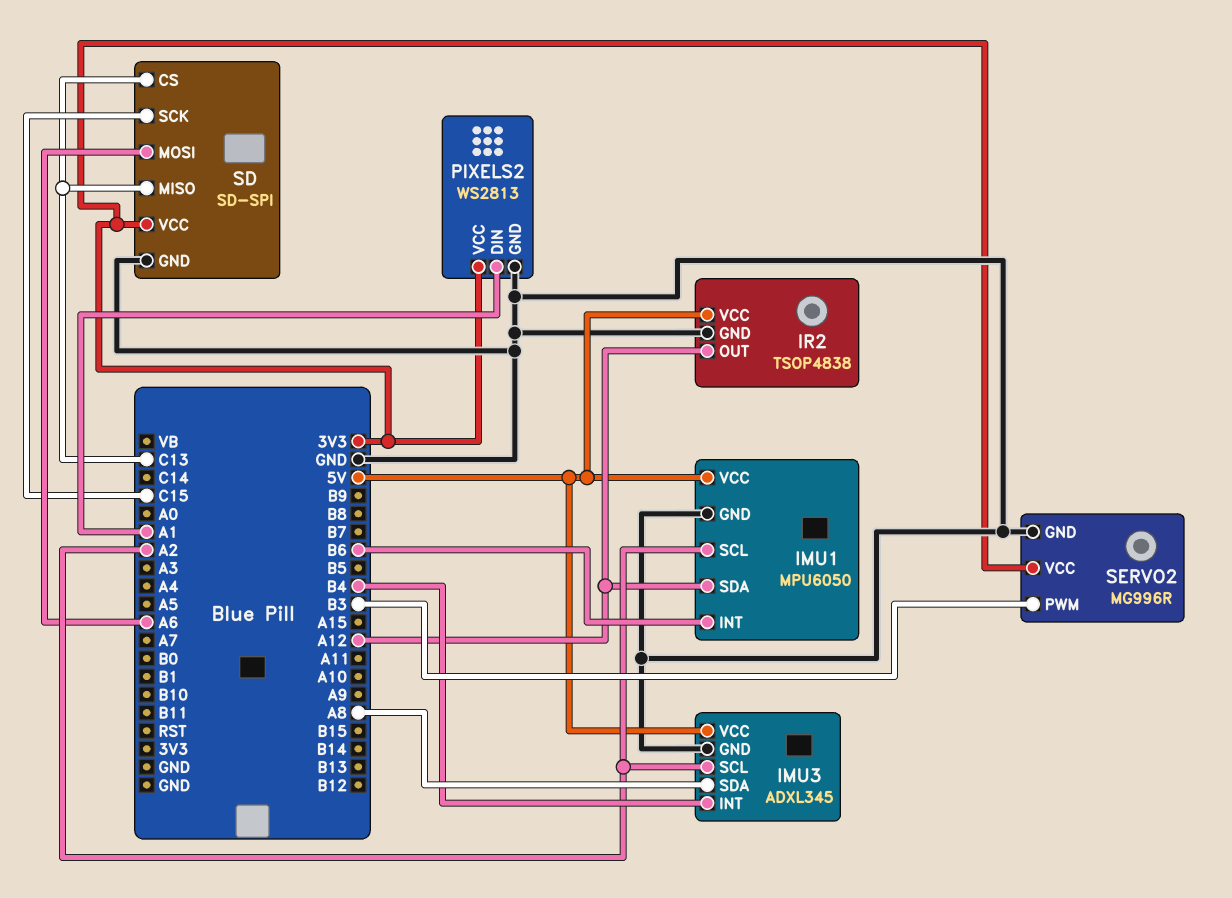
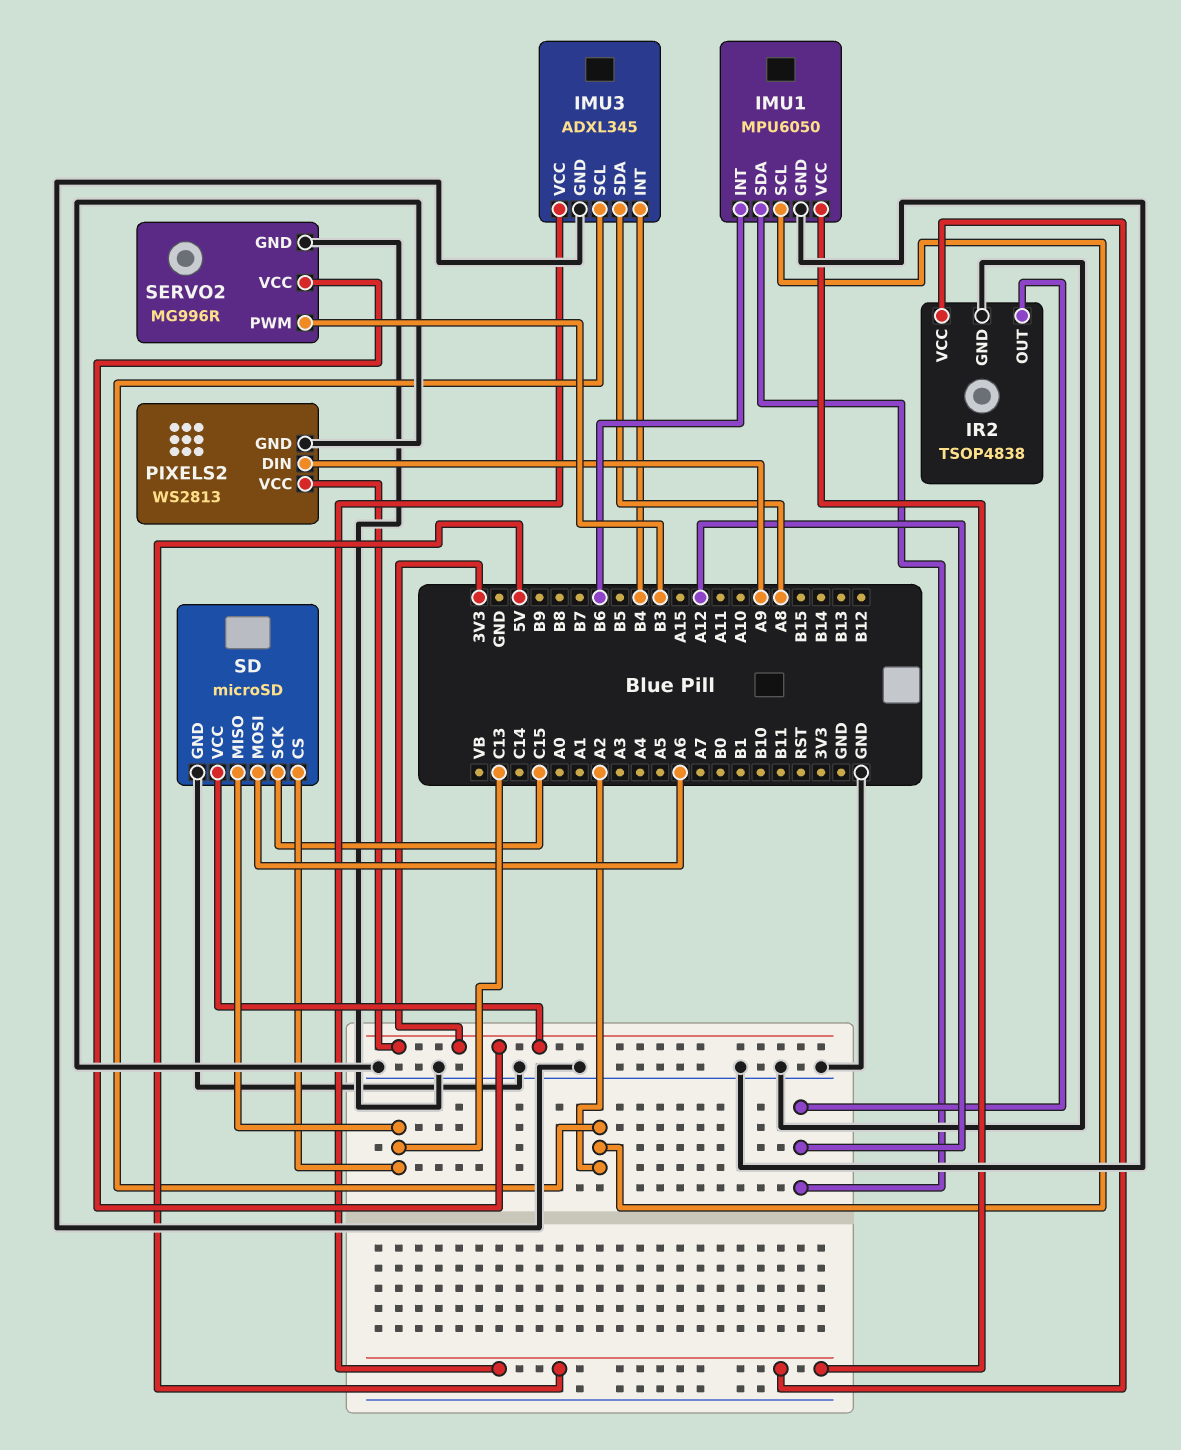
PIXELS2 pin DIN: A1 -> A9
SD: SD-SPI -> microSD

